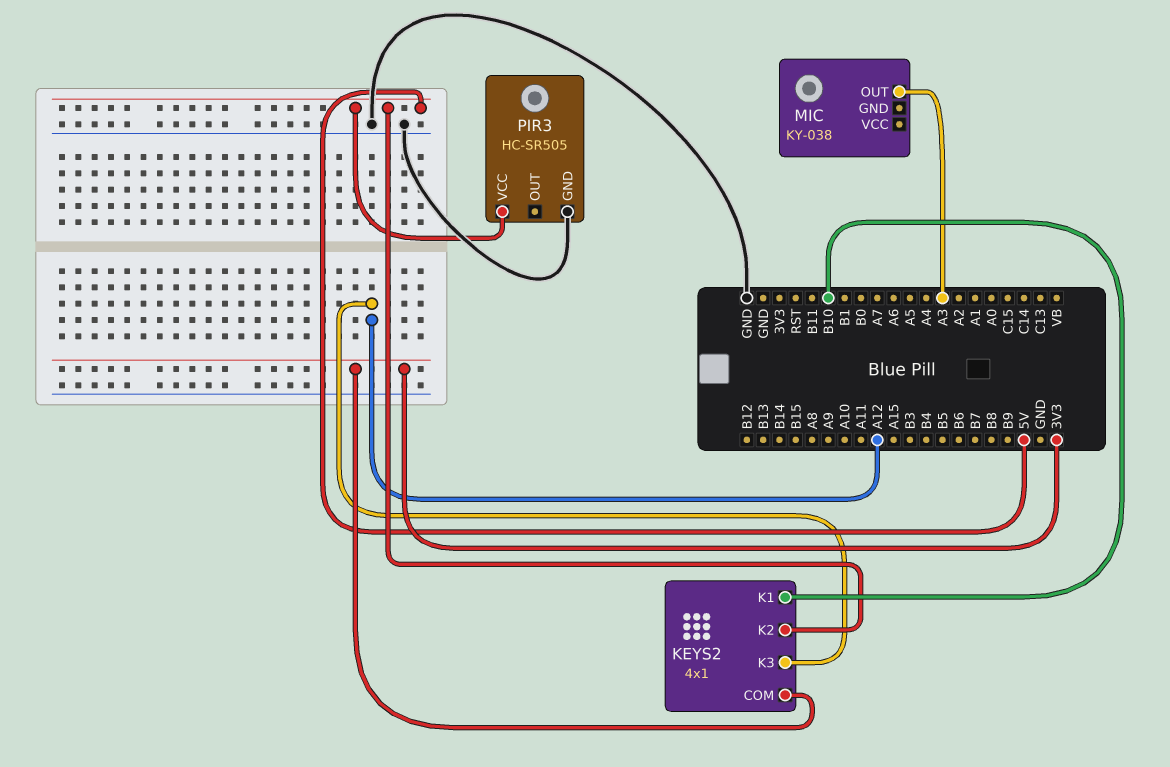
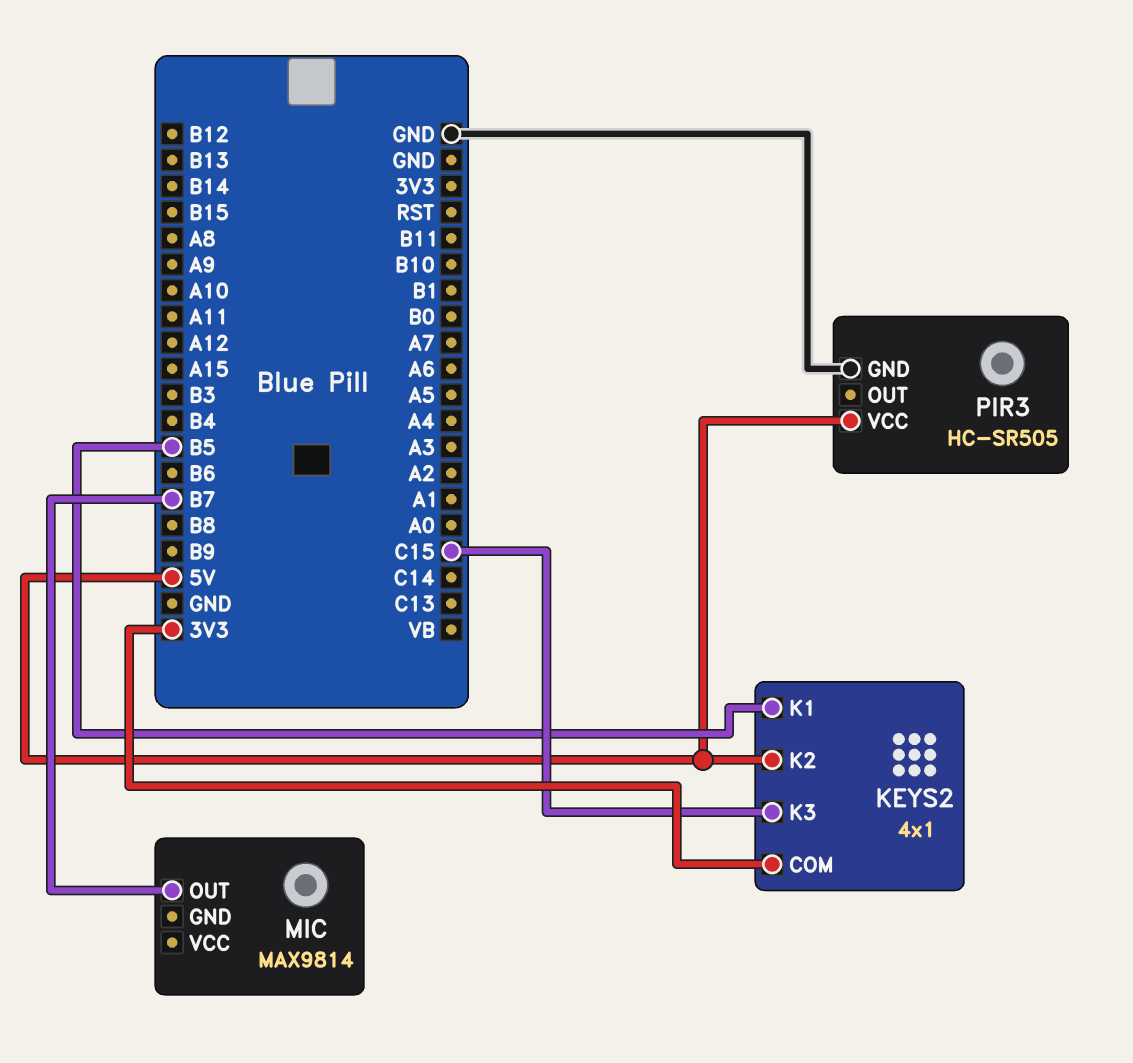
KEYS2 pin K1: B10 -> B5
KEYS2 pin K3: A12 -> C15
MIC: KY-038 -> MAX9814
MIC pin OUT: A3 -> B7

